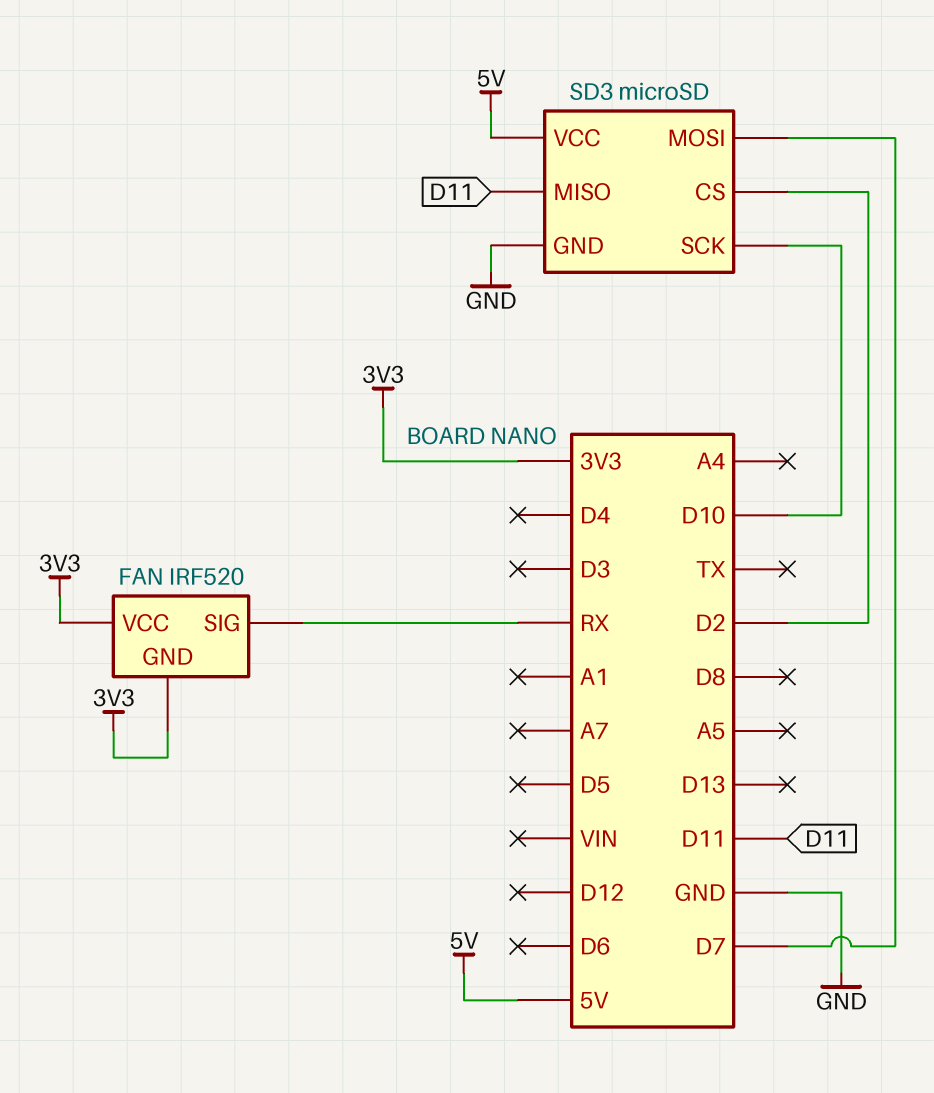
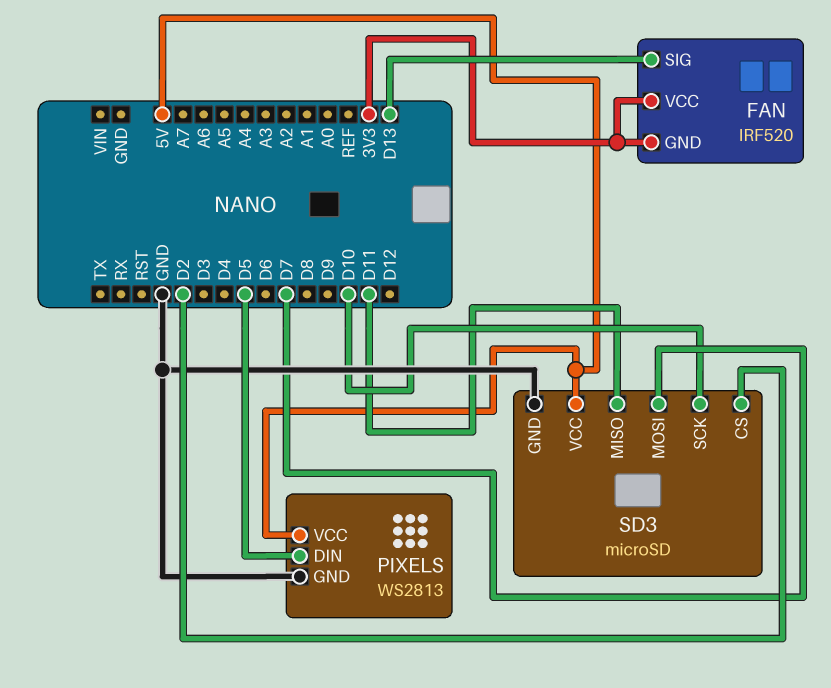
FAN pin SIG: RX -> D13
PIXELS: none -> WS2813
PIXELS pin DIN: none -> D5
PIXELS pin GND: none -> GND
PIXELS pin VCC: none -> 5V

